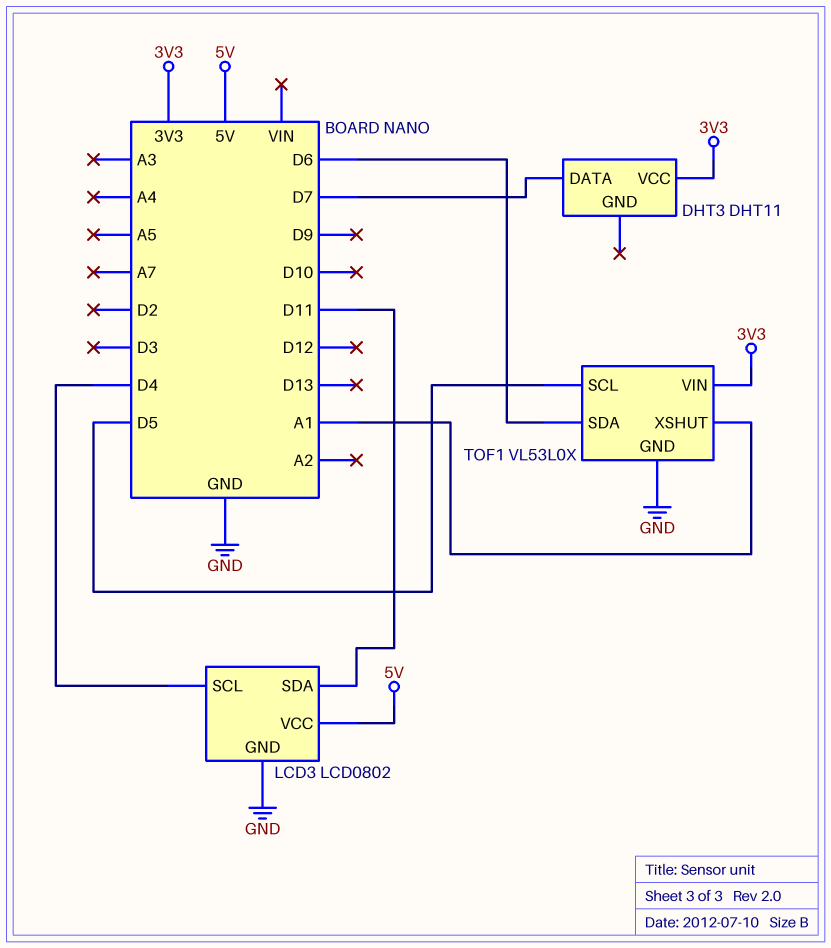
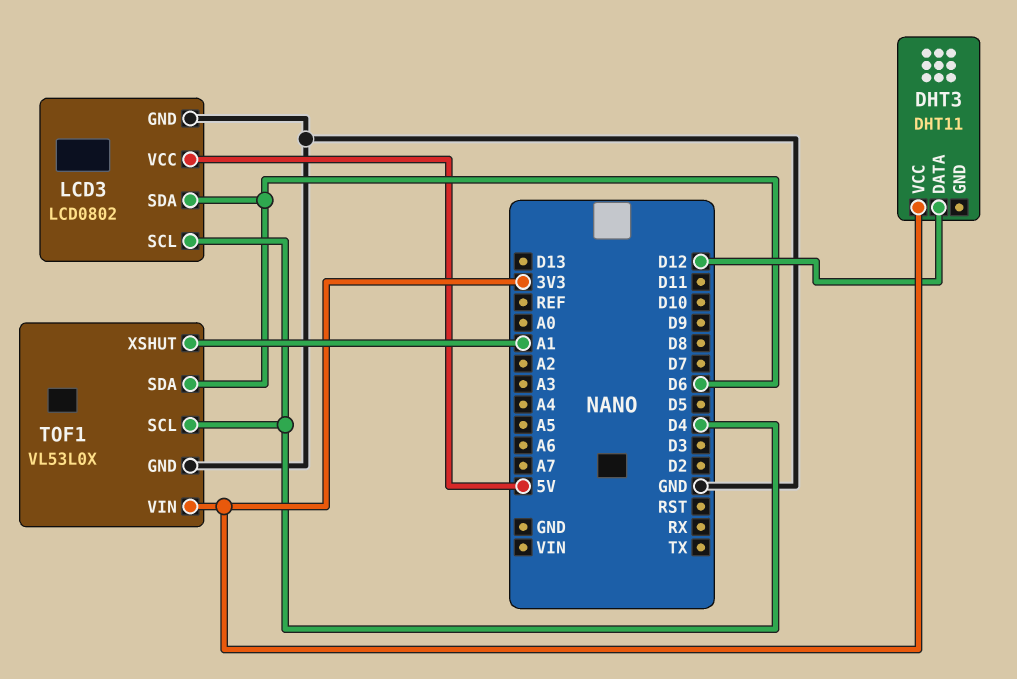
DHT3 pin DATA: D7 -> D12
LCD3 pin SDA: D11 -> D6
TOF1 pin SCL: D5 -> D4

